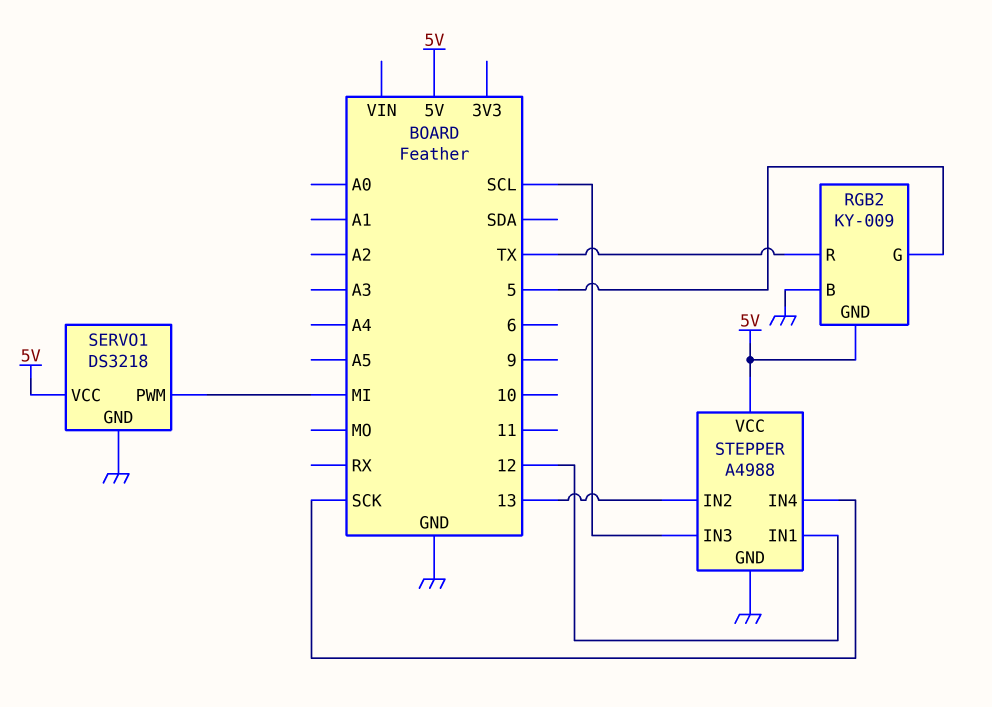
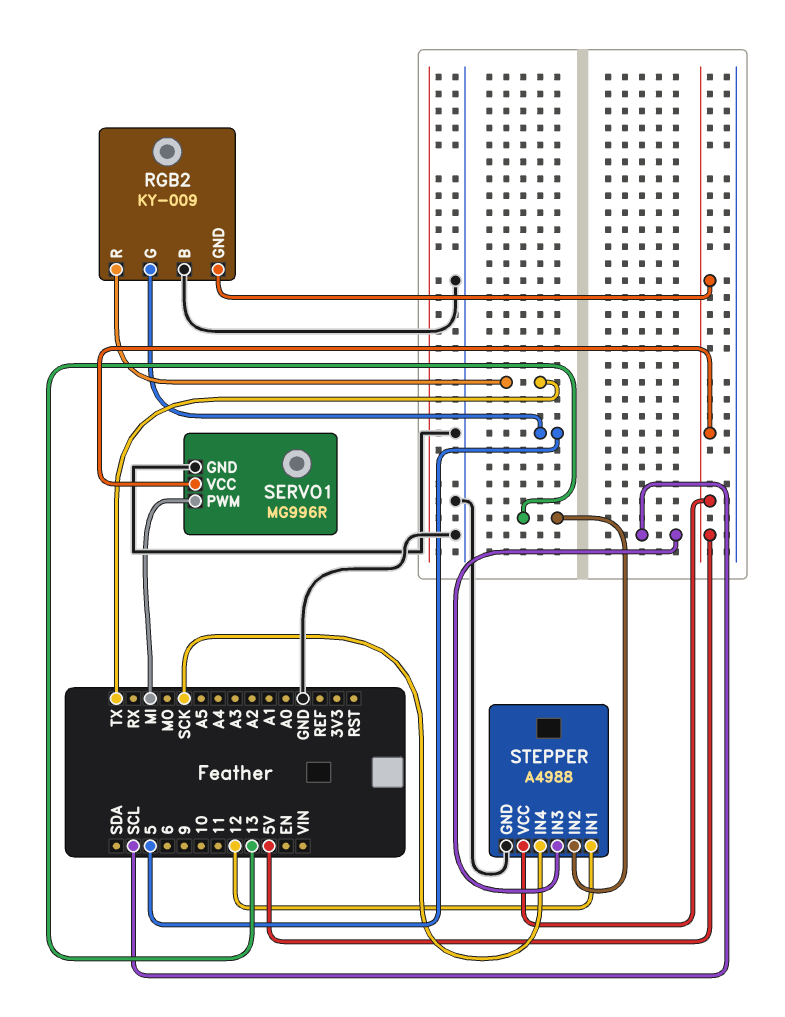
SERVO1: DS3218 -> MG996R

